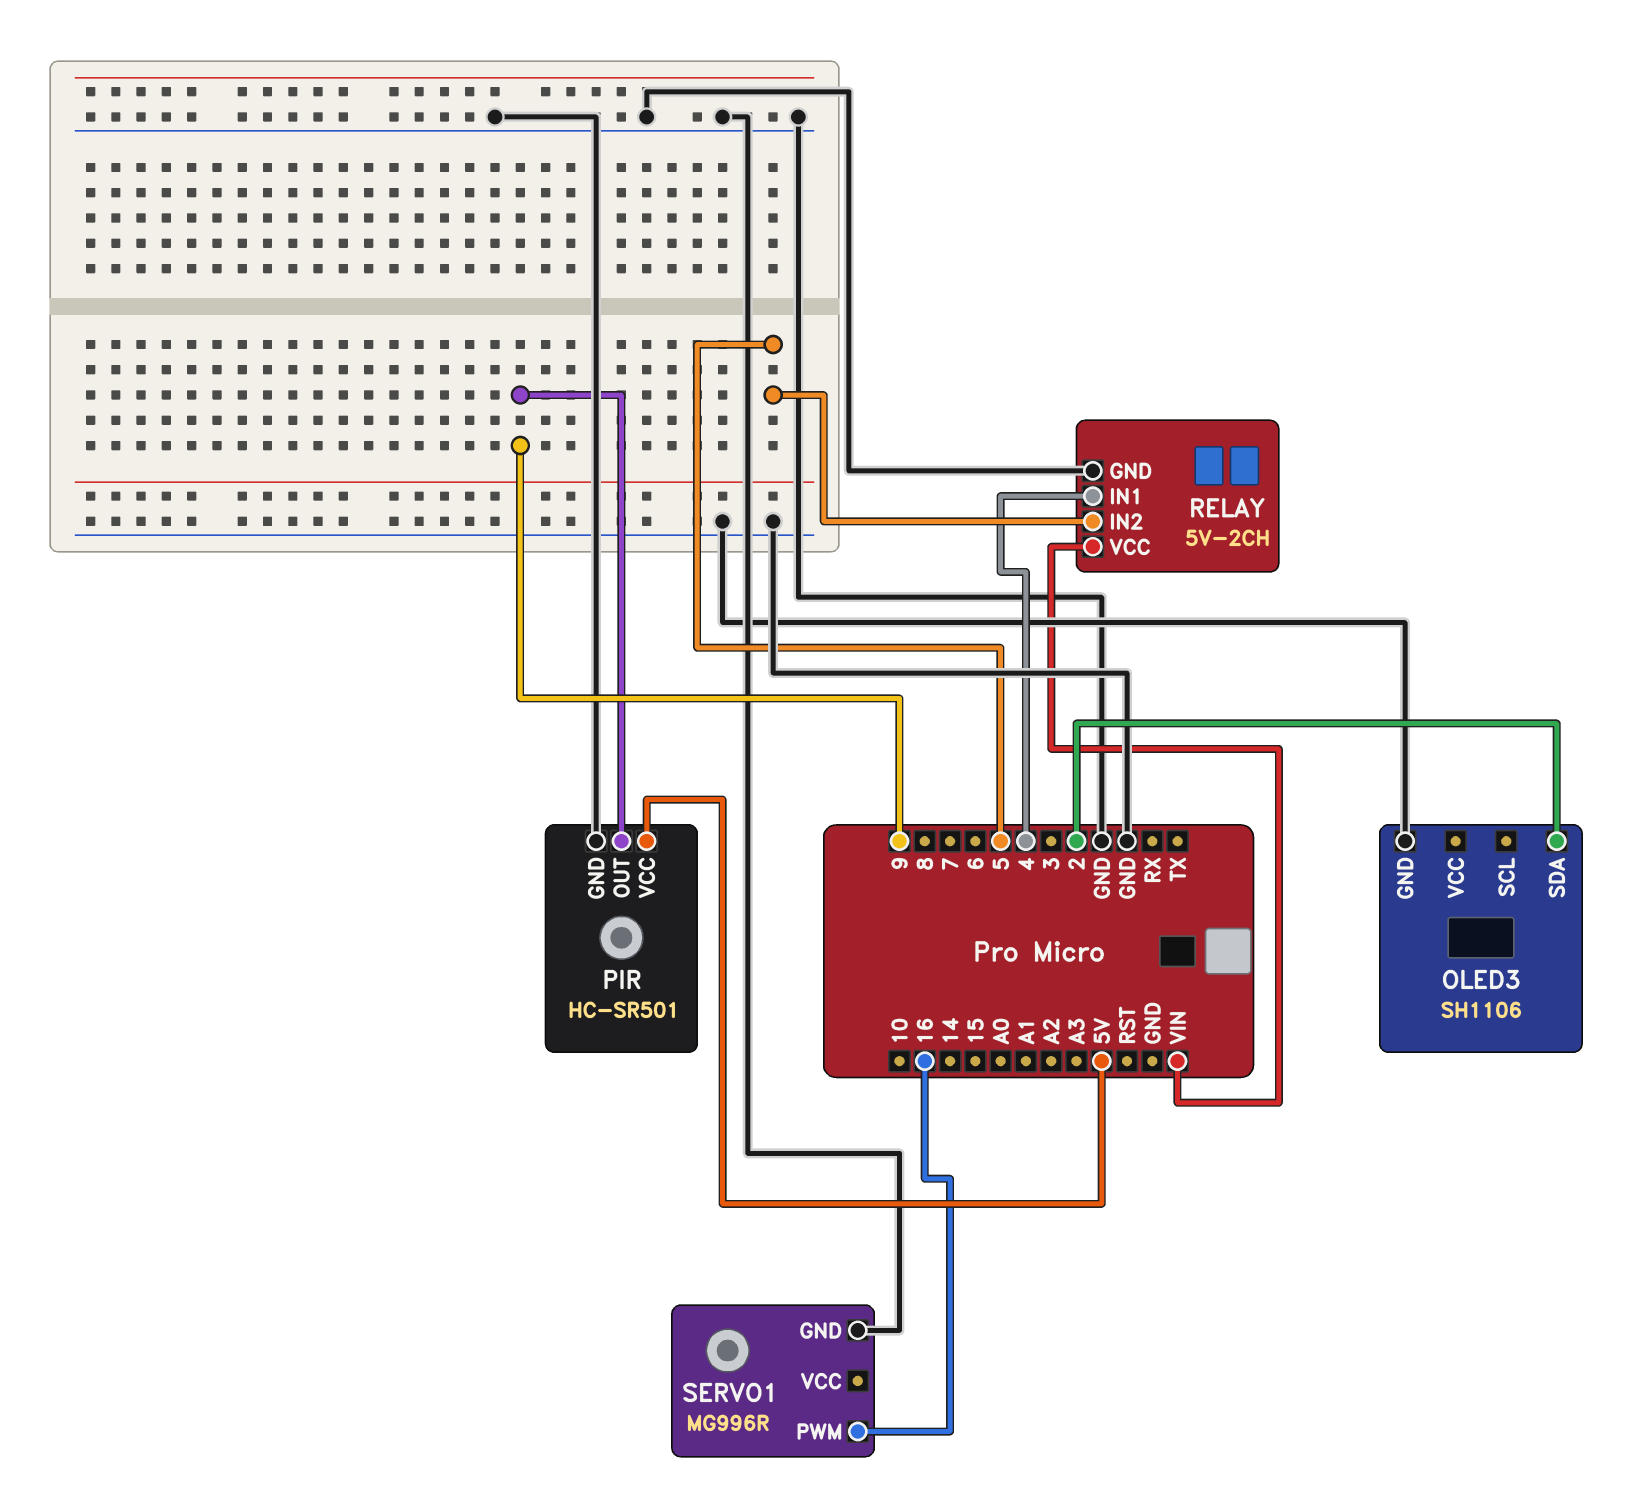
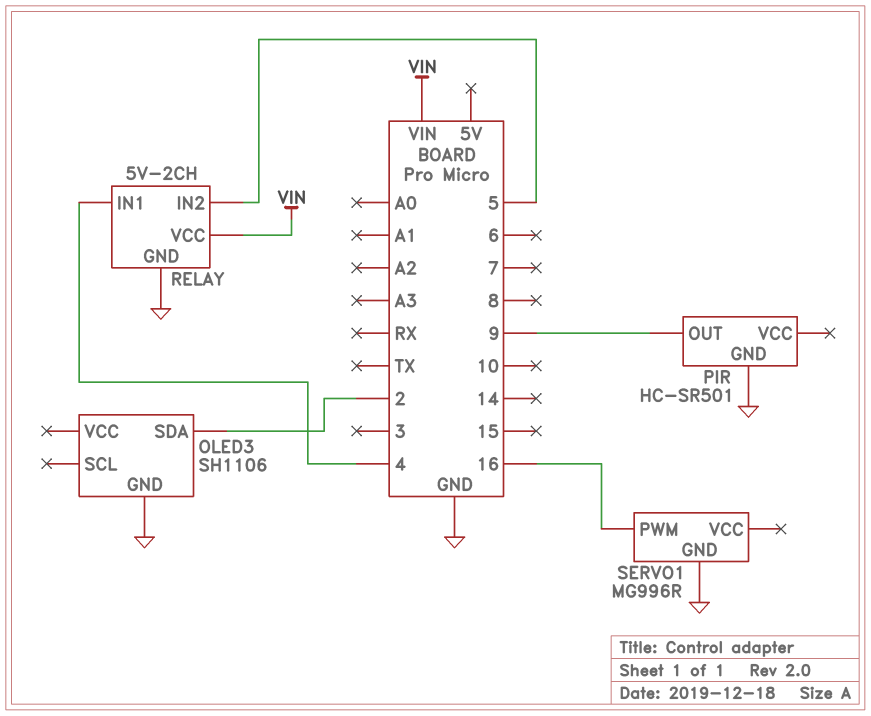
PIR pin VCC: 5V -> none

